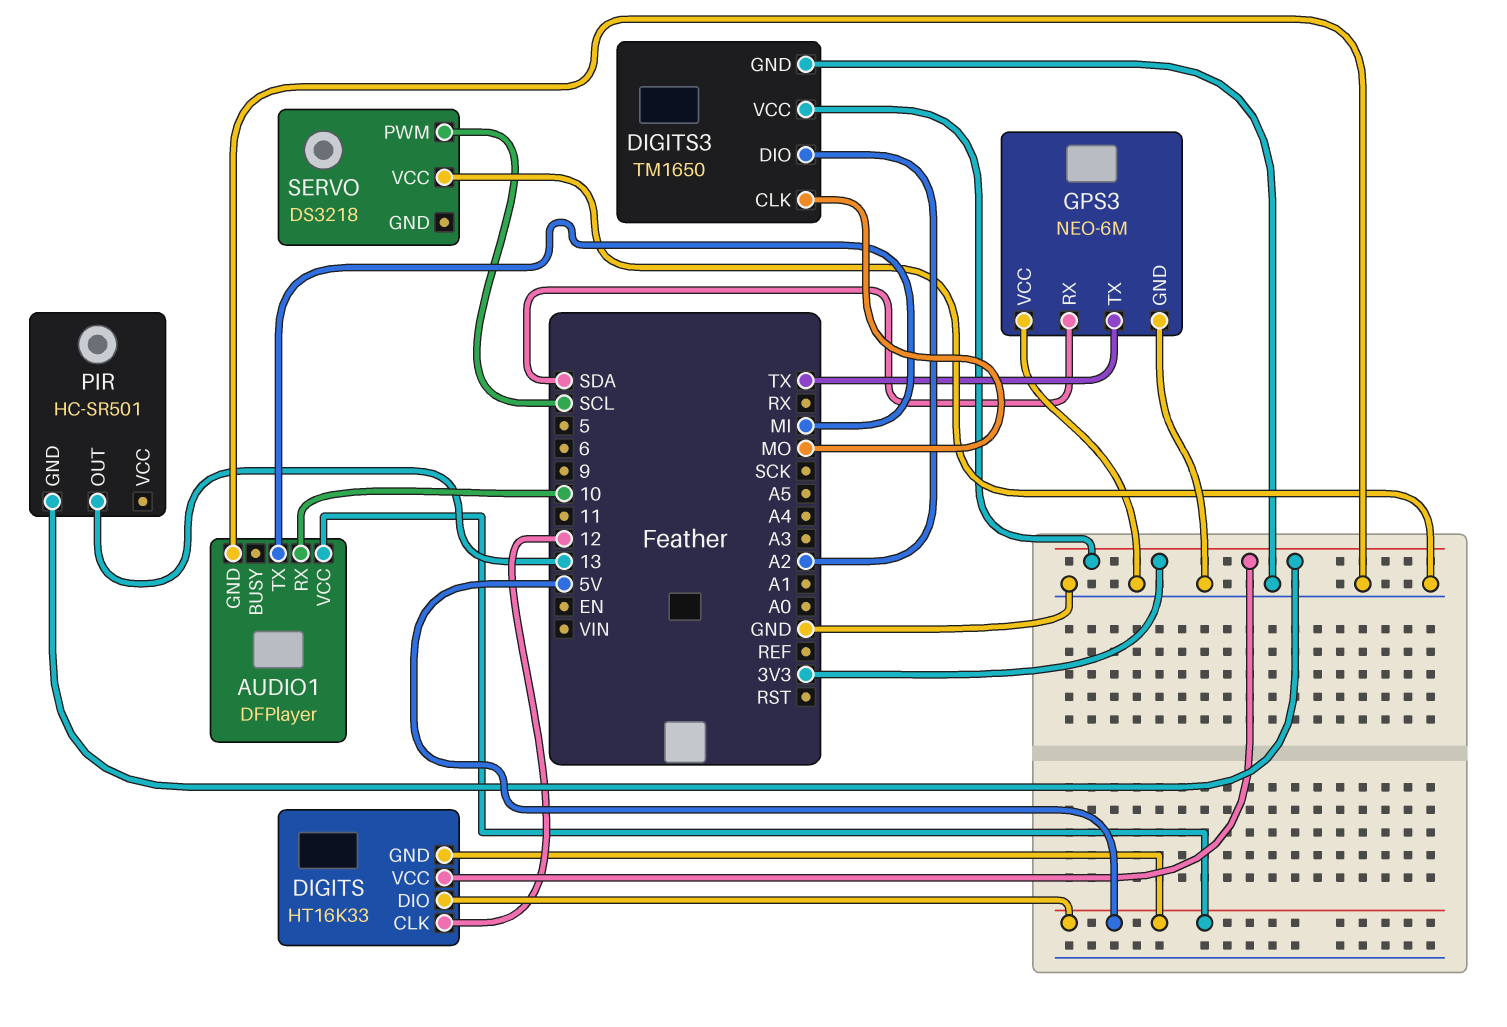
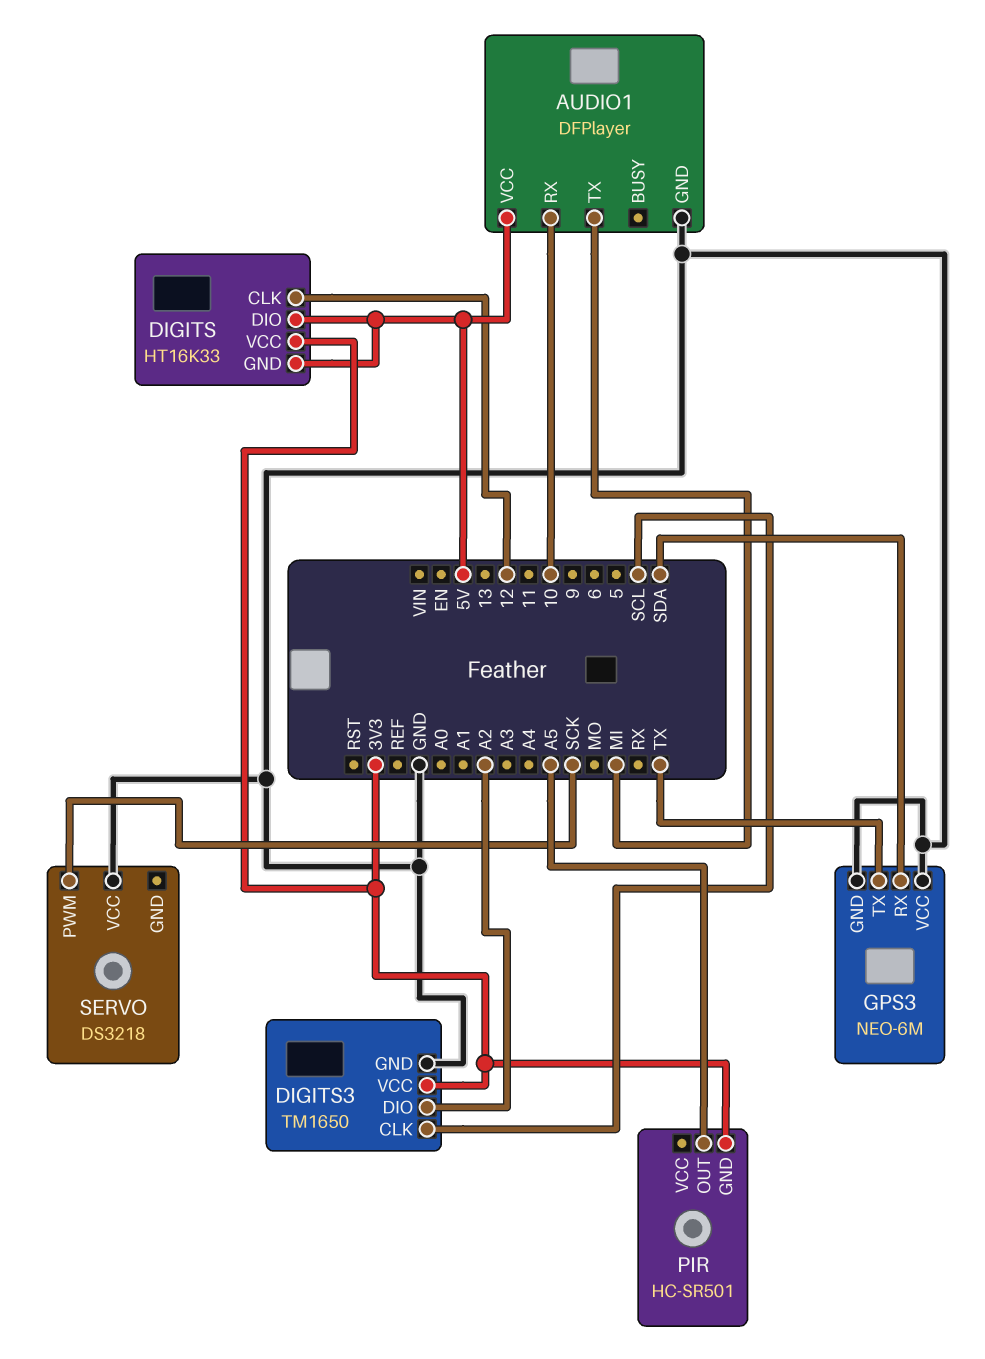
DIGITS3 pin CLK: MO -> SCL
PIR pin OUT: 13 -> A5
SERVO pin PWM: SCL -> SCK

